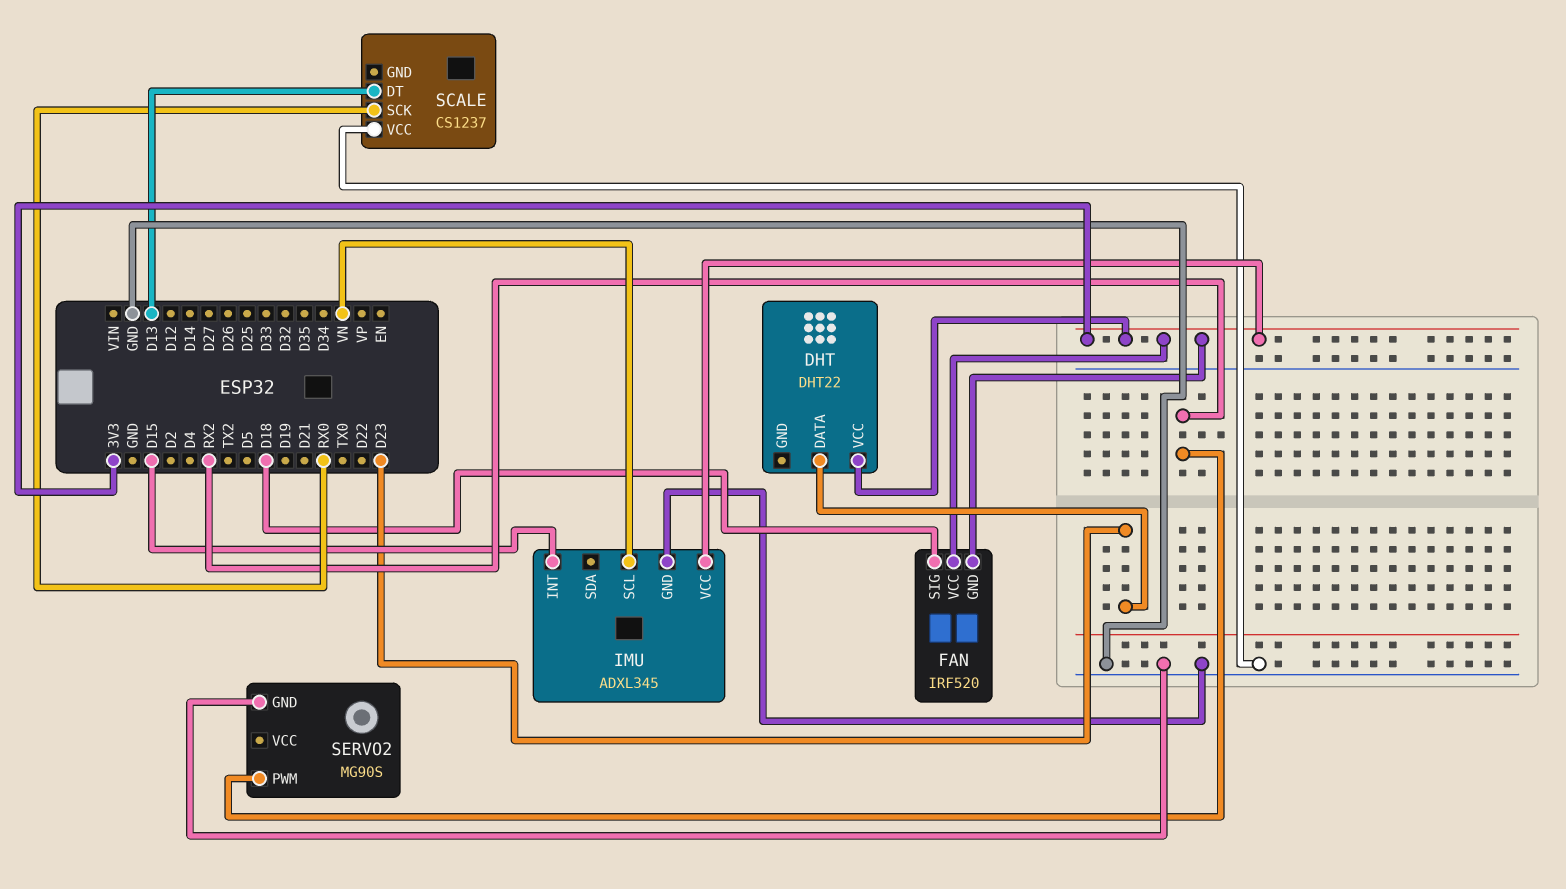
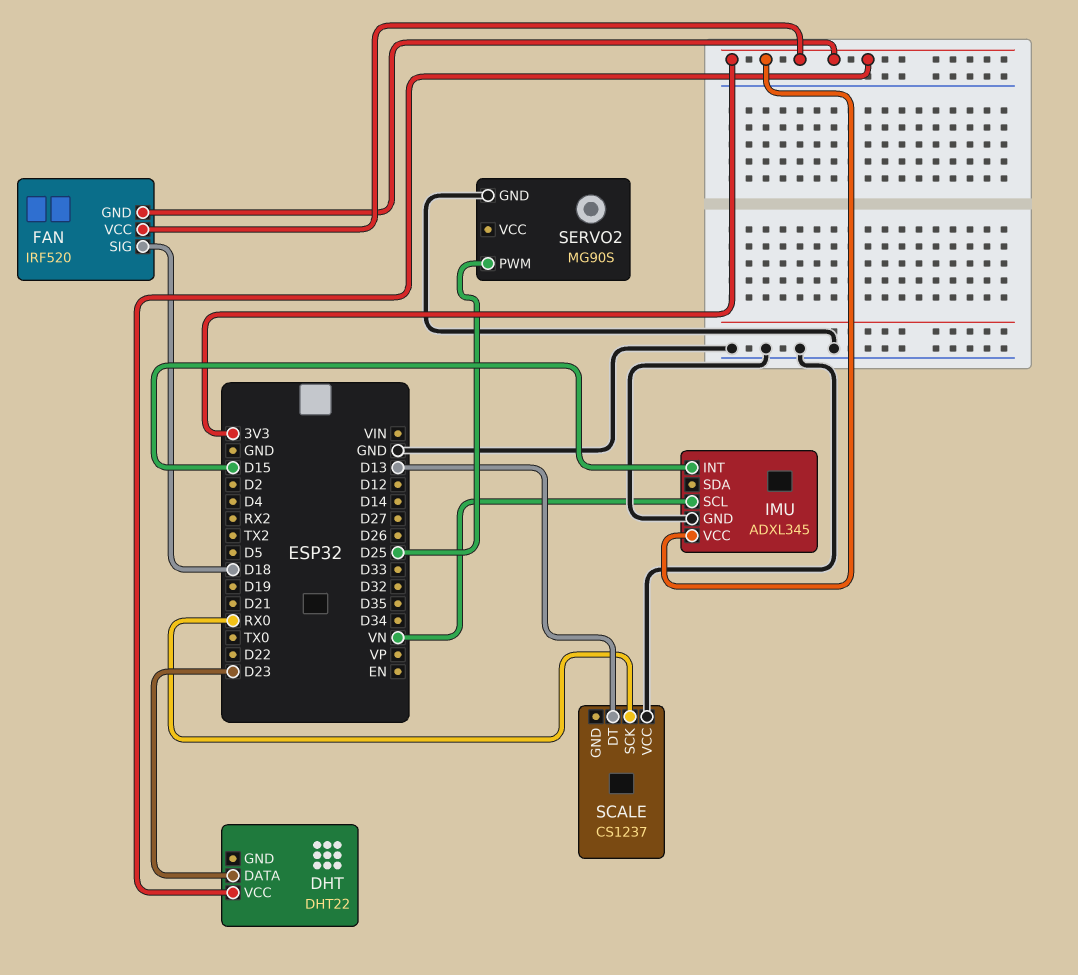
SERVO2 pin PWM: RX2 -> D25

